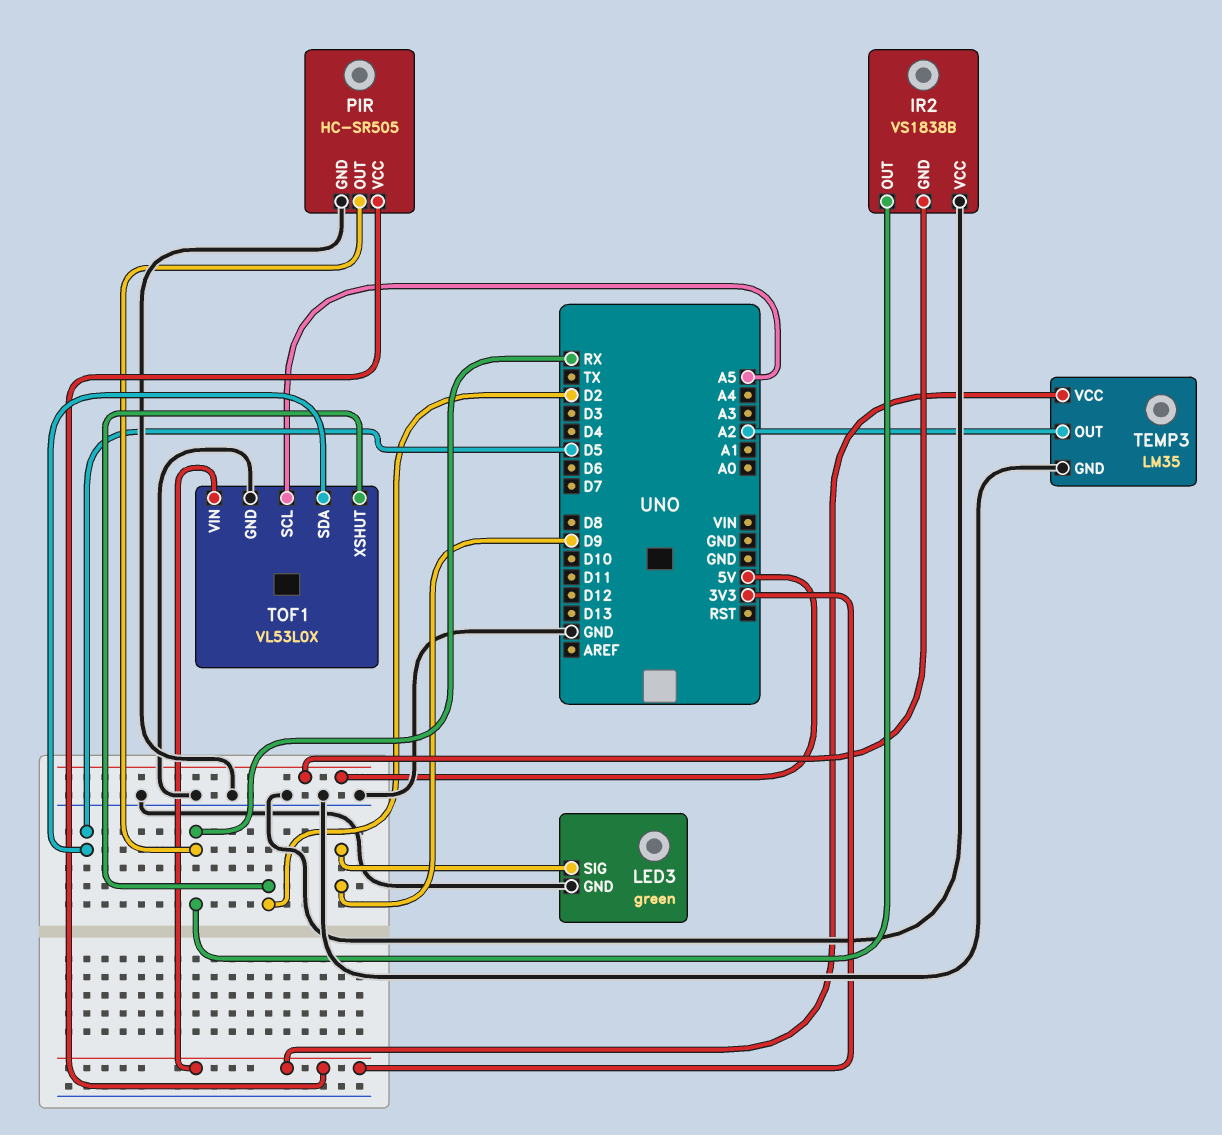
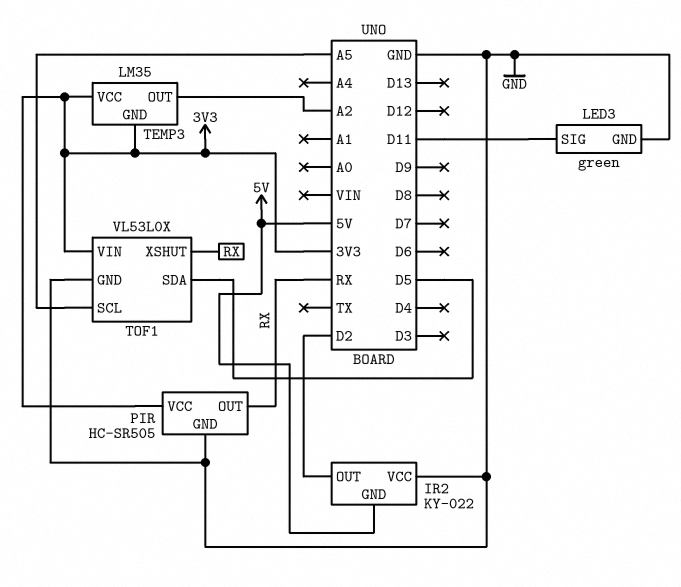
IR2: VS1838B -> KY-022
IR2 pin OUT: RX -> D2
LED3 pin SIG: D9 -> D11
TEMP3 pin GND: GND -> 3V3
TOF1 pin XSHUT: D2 -> RX

